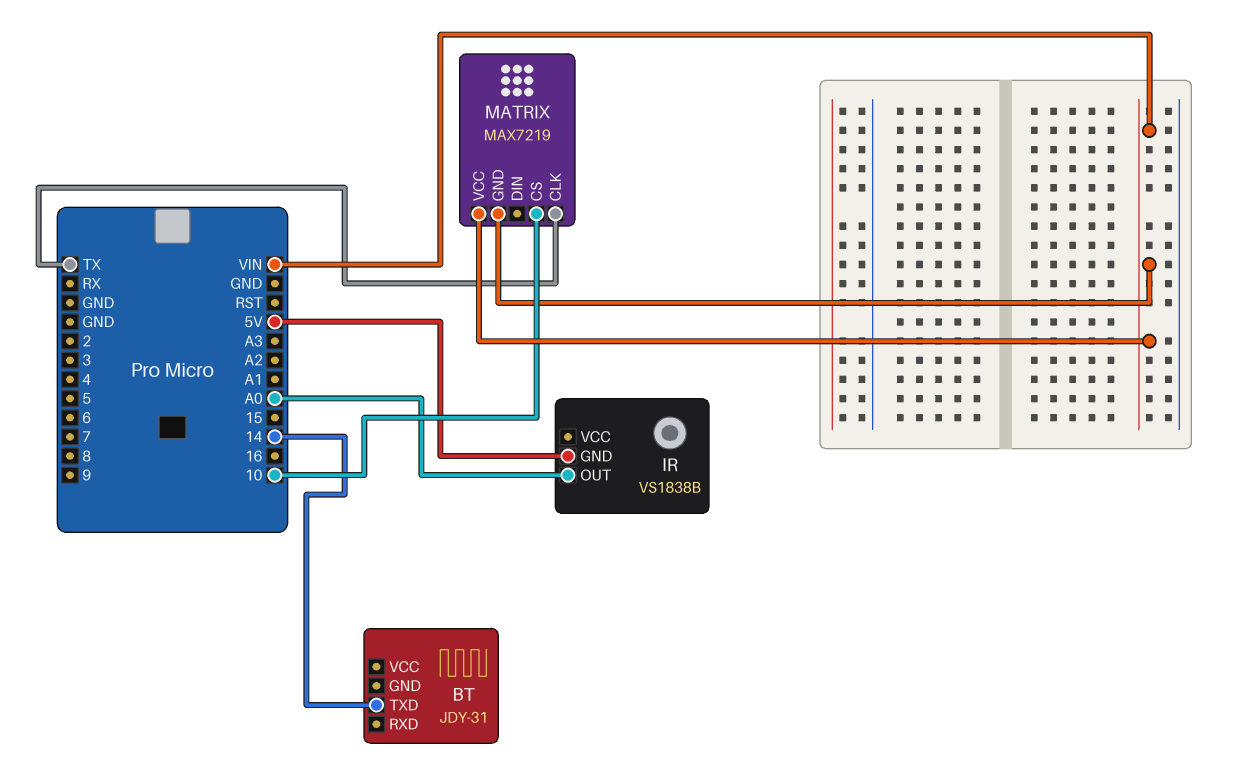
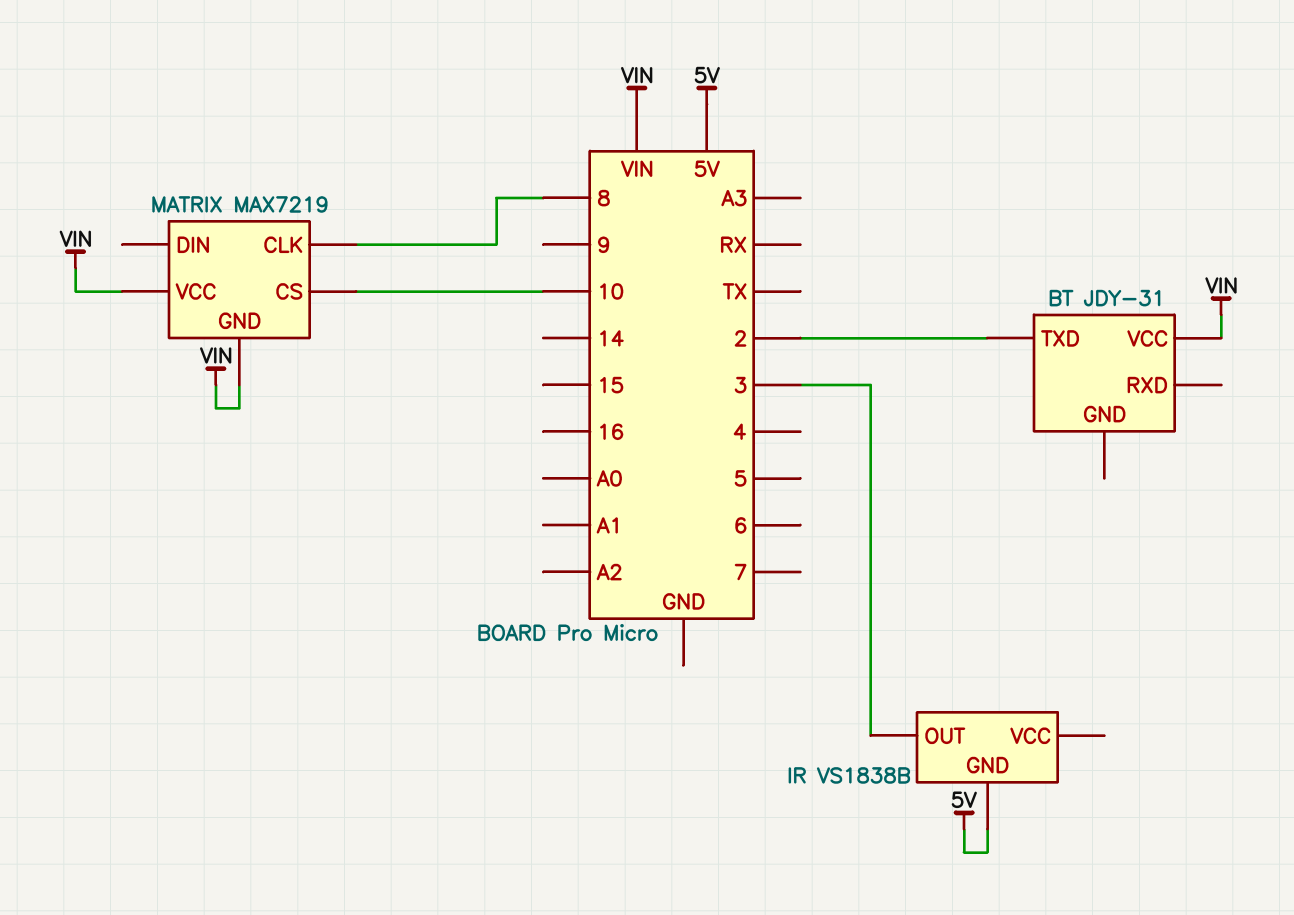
BT pin TXD: 14 -> 2
BT pin VCC: none -> VIN
IR pin OUT: A0 -> 3
MATRIX pin CLK: TX -> 8

